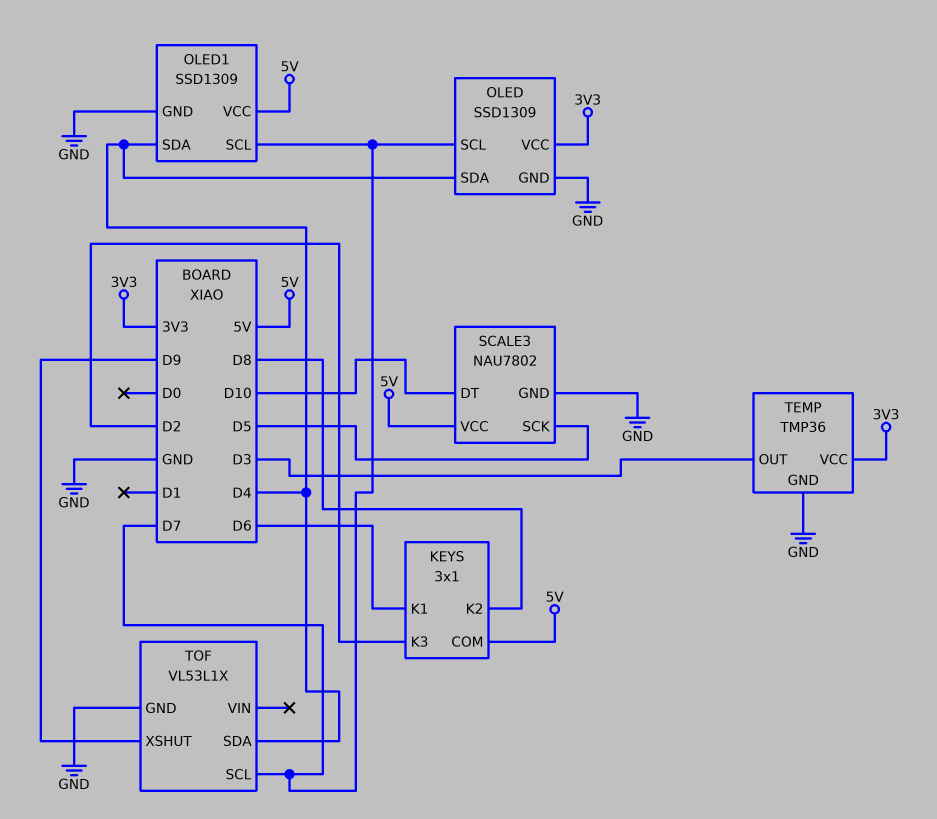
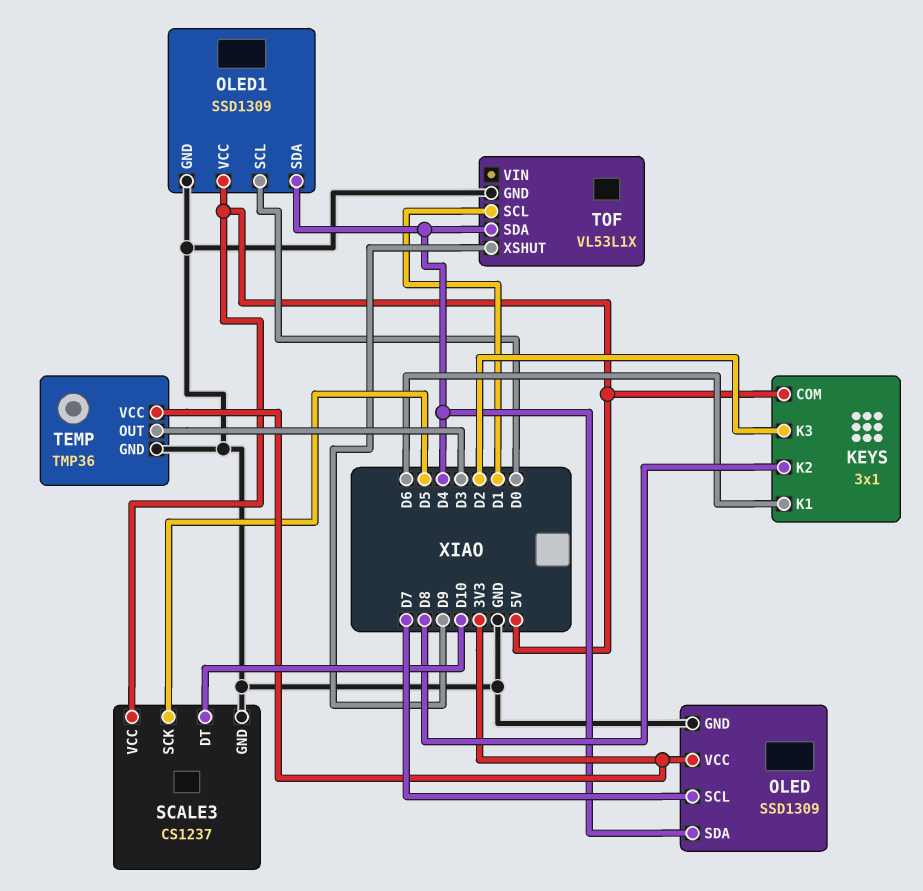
OLED1 pin SCL: D7 -> D0
SCALE3: NAU7802 -> CS1237
TOF pin SCL: D7 -> D1

